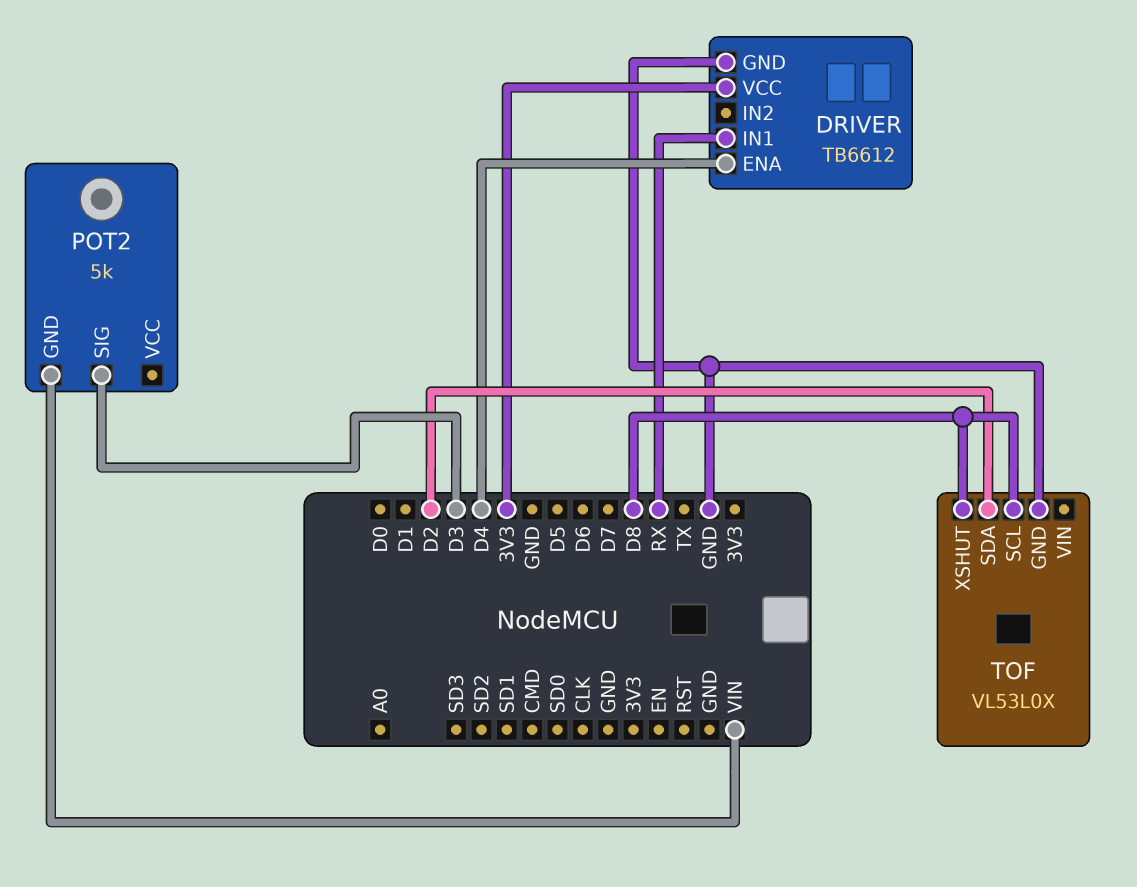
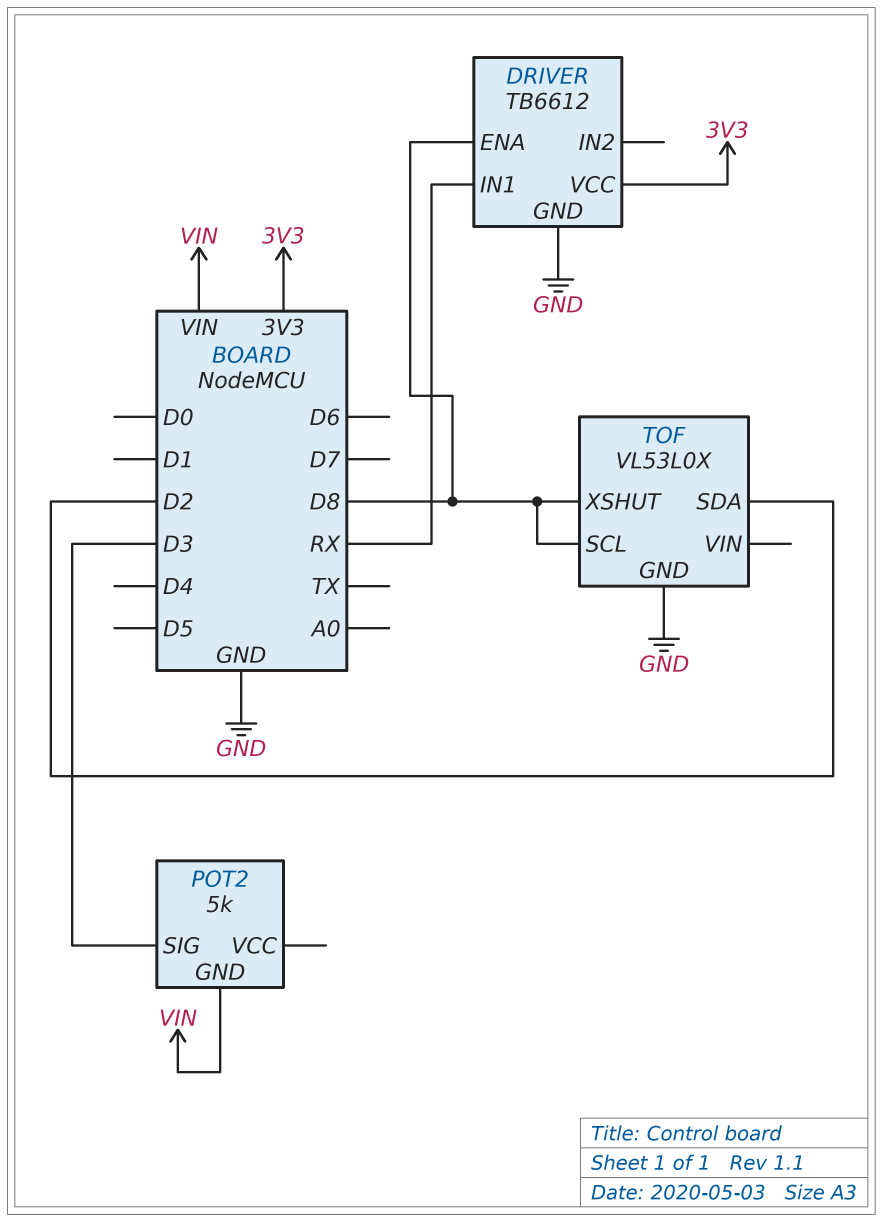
DRIVER pin ENA: D4 -> D8

